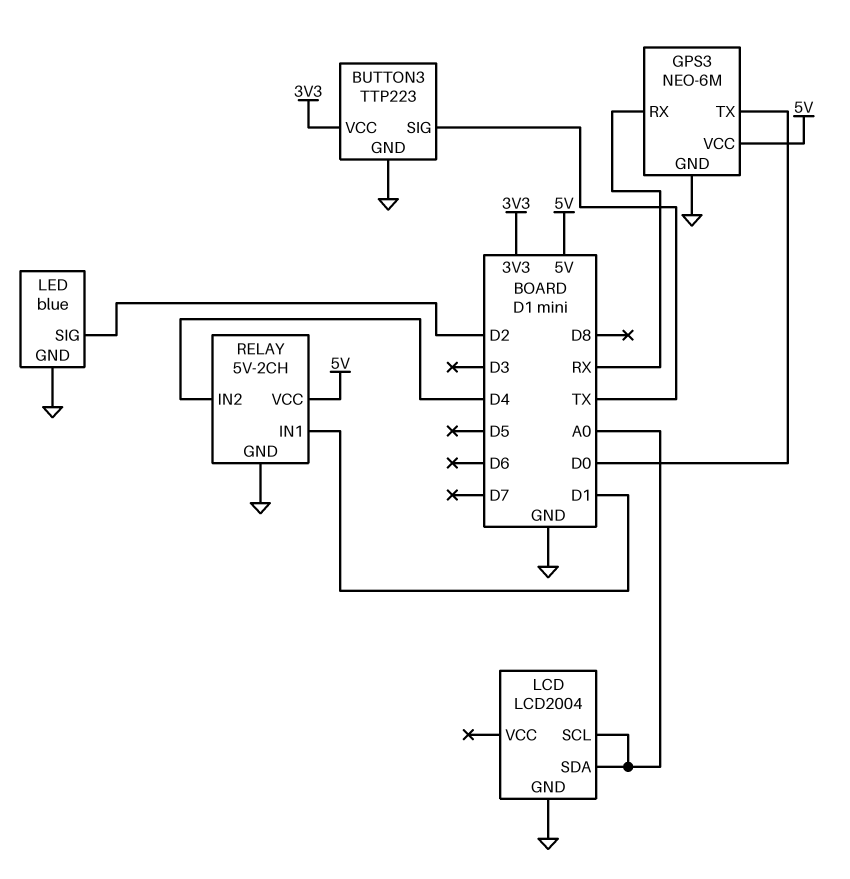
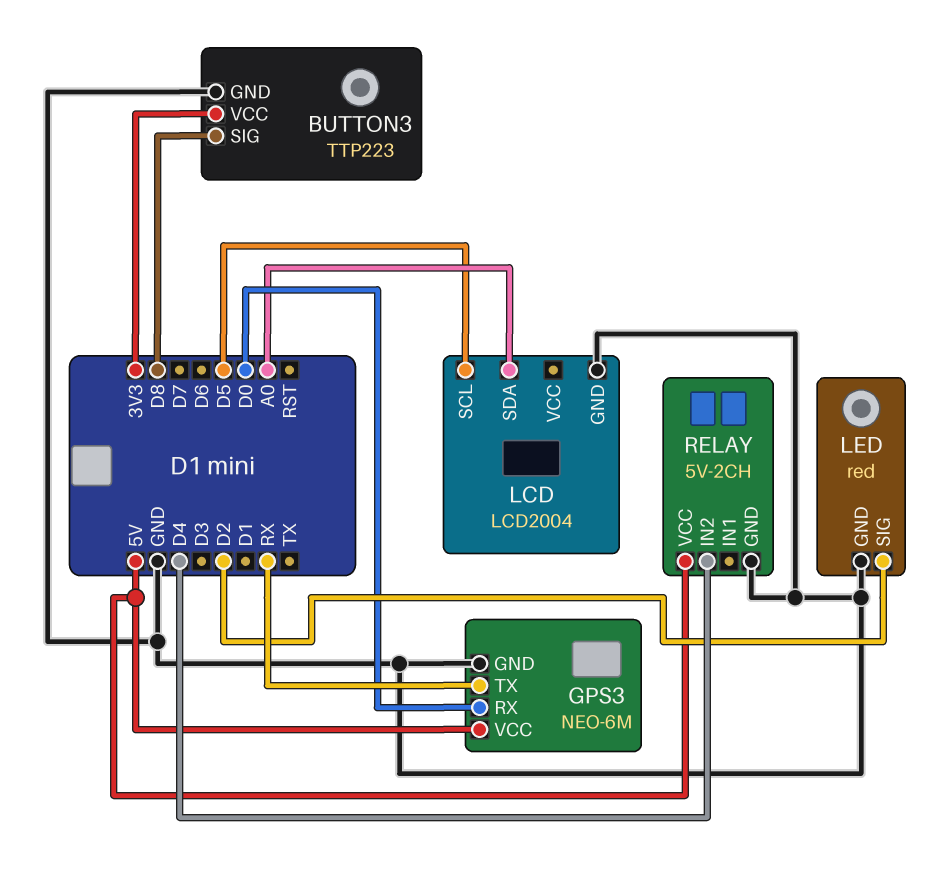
BUTTON3 pin SIG: TX -> D8
GPS3 pin RX: RX -> D0
GPS3 pin TX: D0 -> RX
LCD pin SCL: A0 -> D5
LED: blue -> red
RELAY pin IN1: D1 -> none

